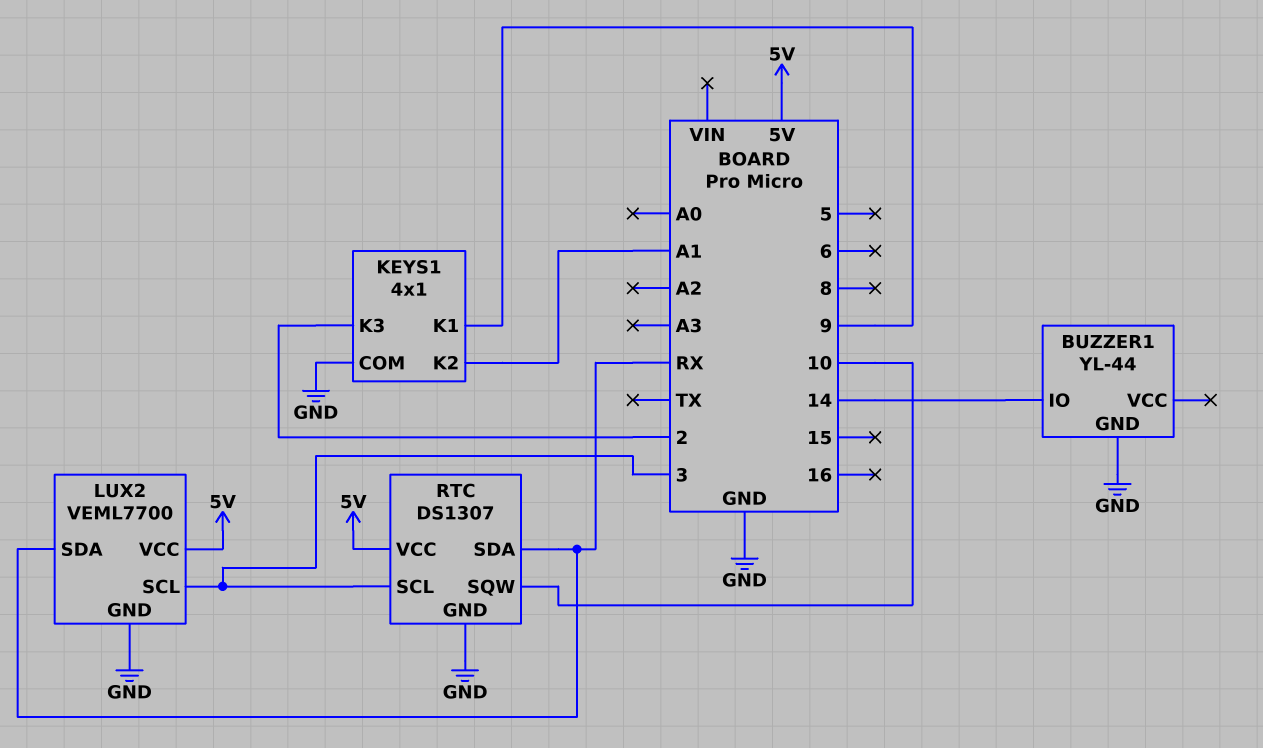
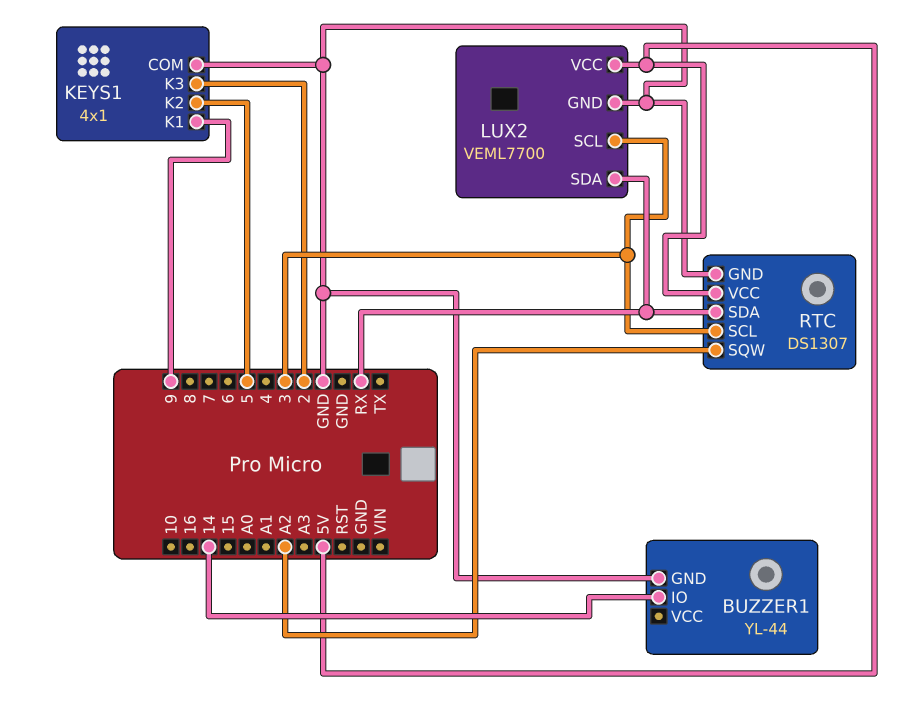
KEYS1 pin K2: A1 -> 5
RTC pin SQW: 10 -> A2

